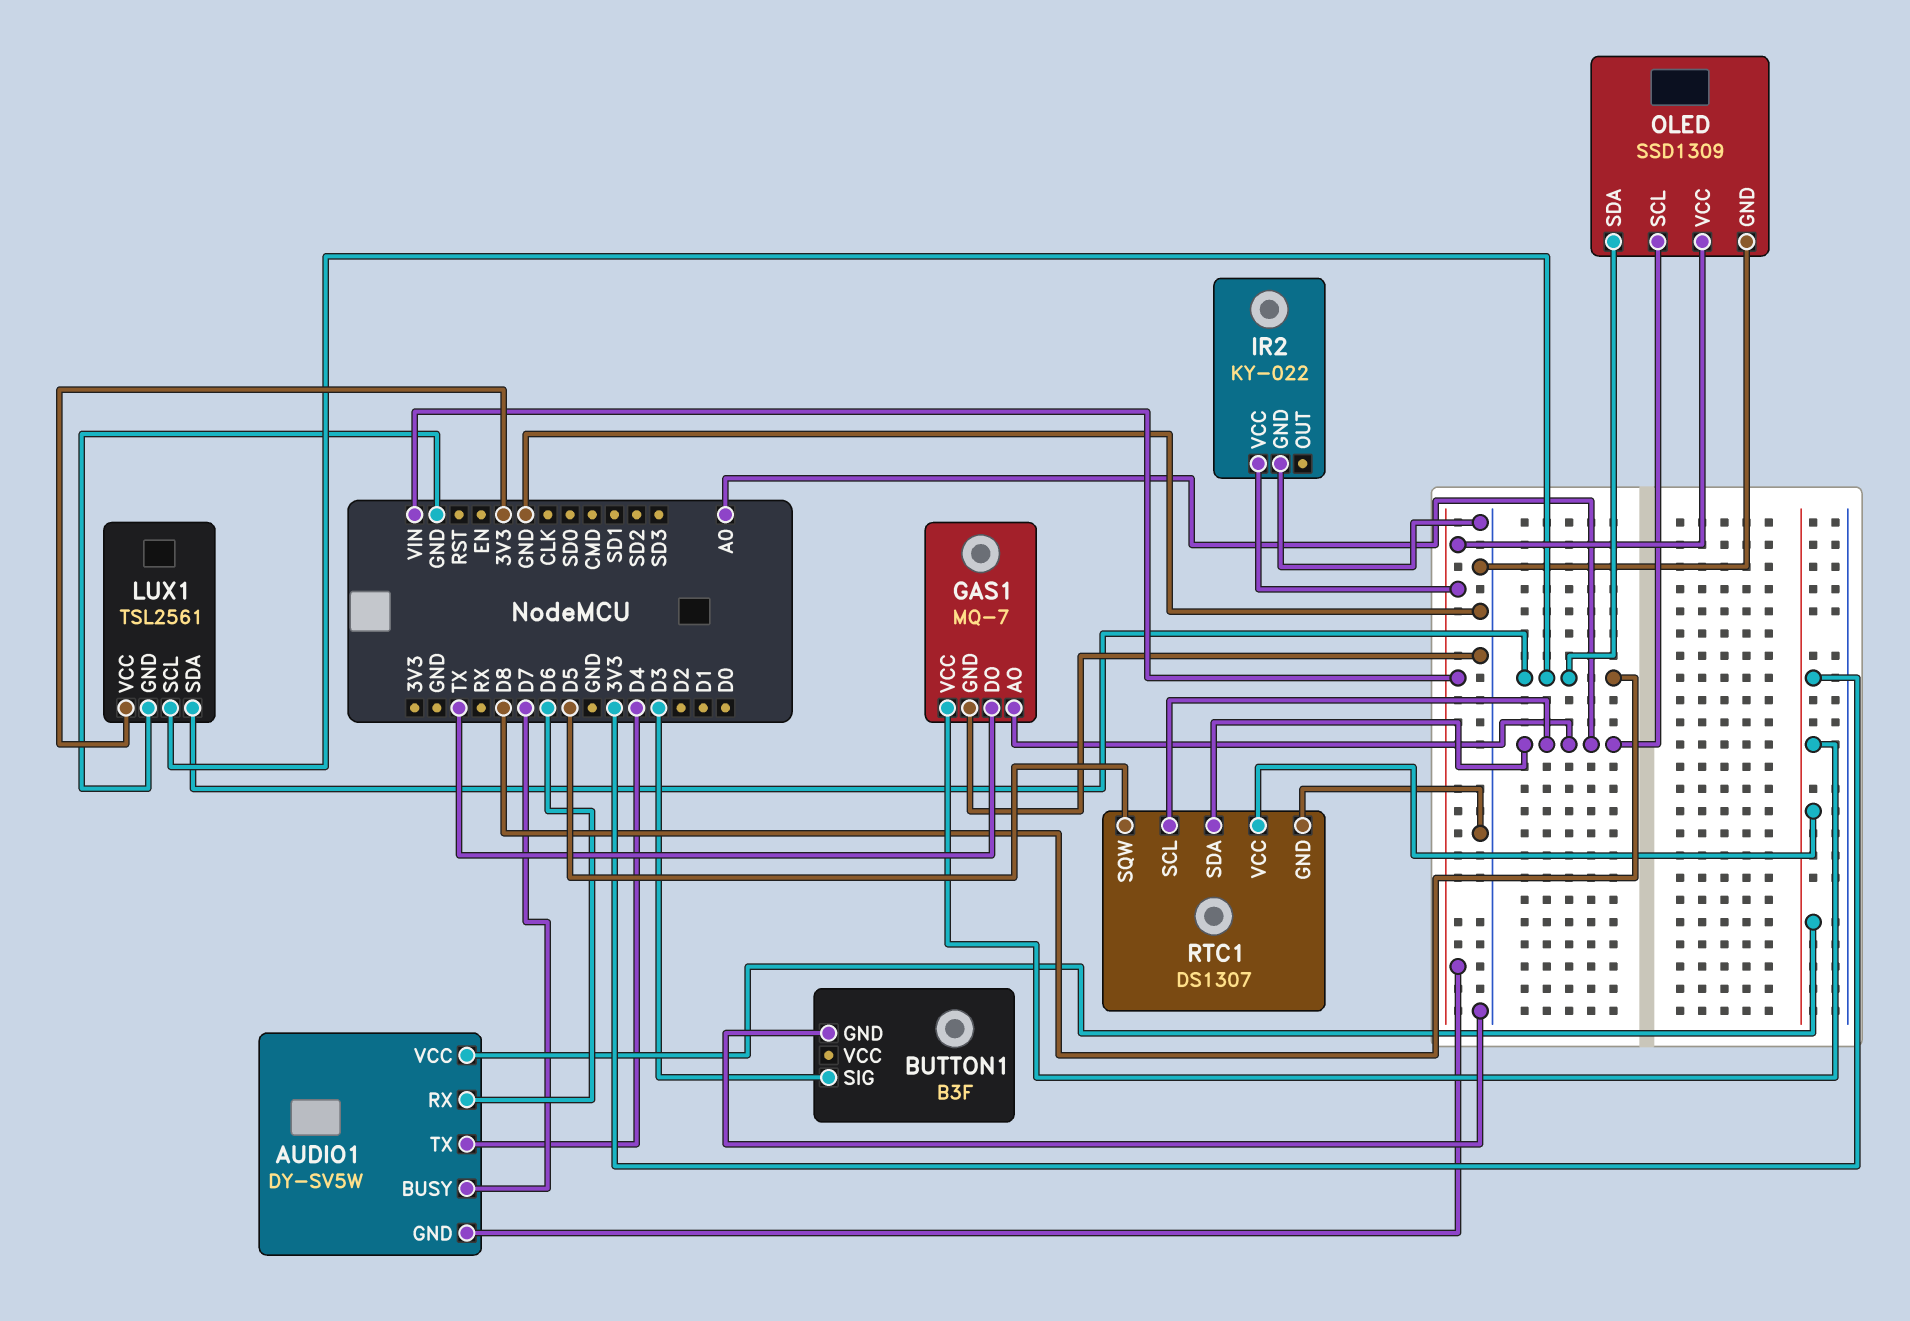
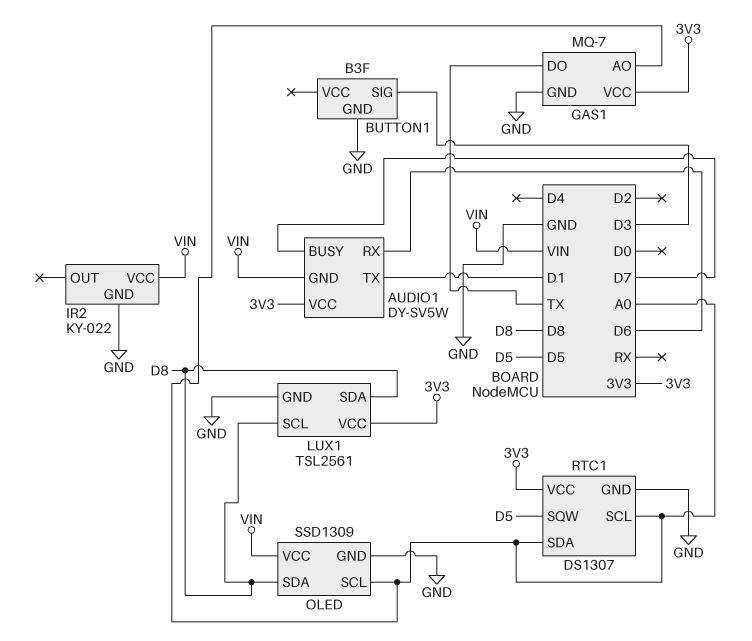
AUDIO1 pin TX: D4 -> D1

